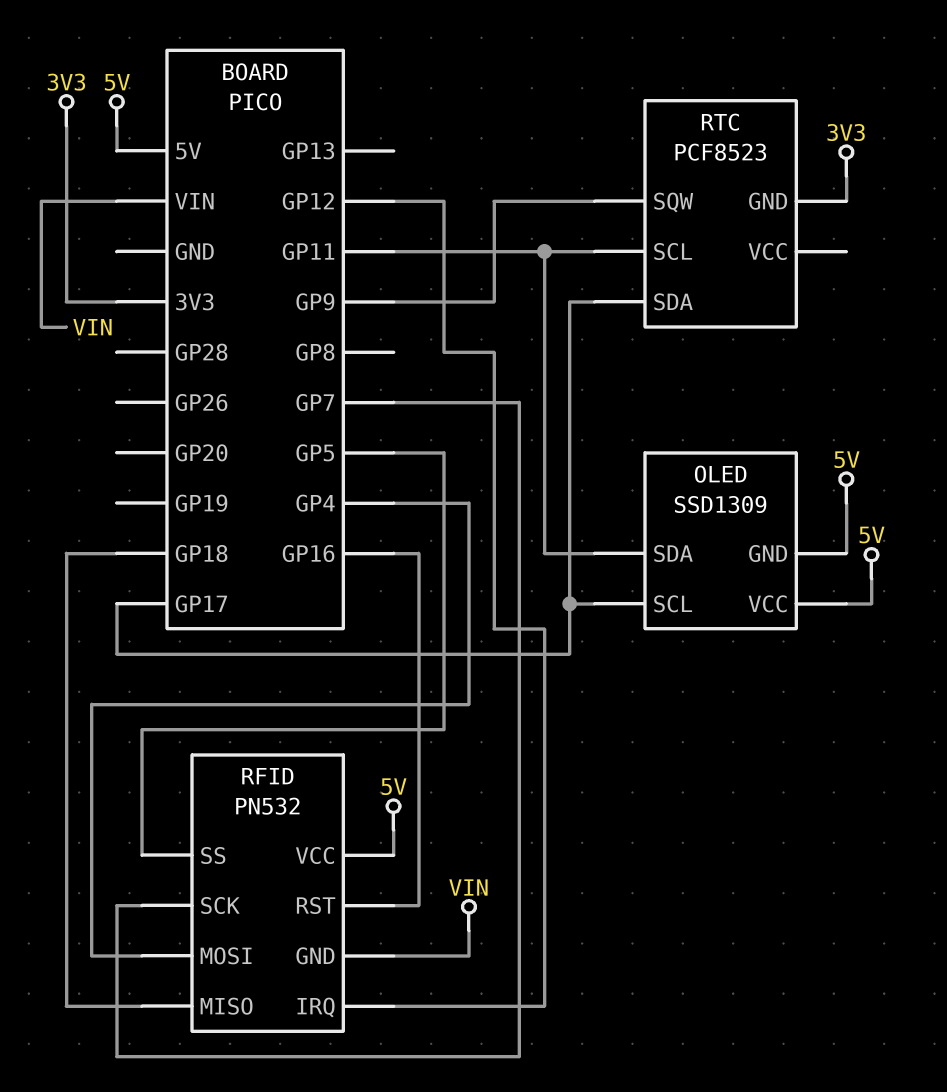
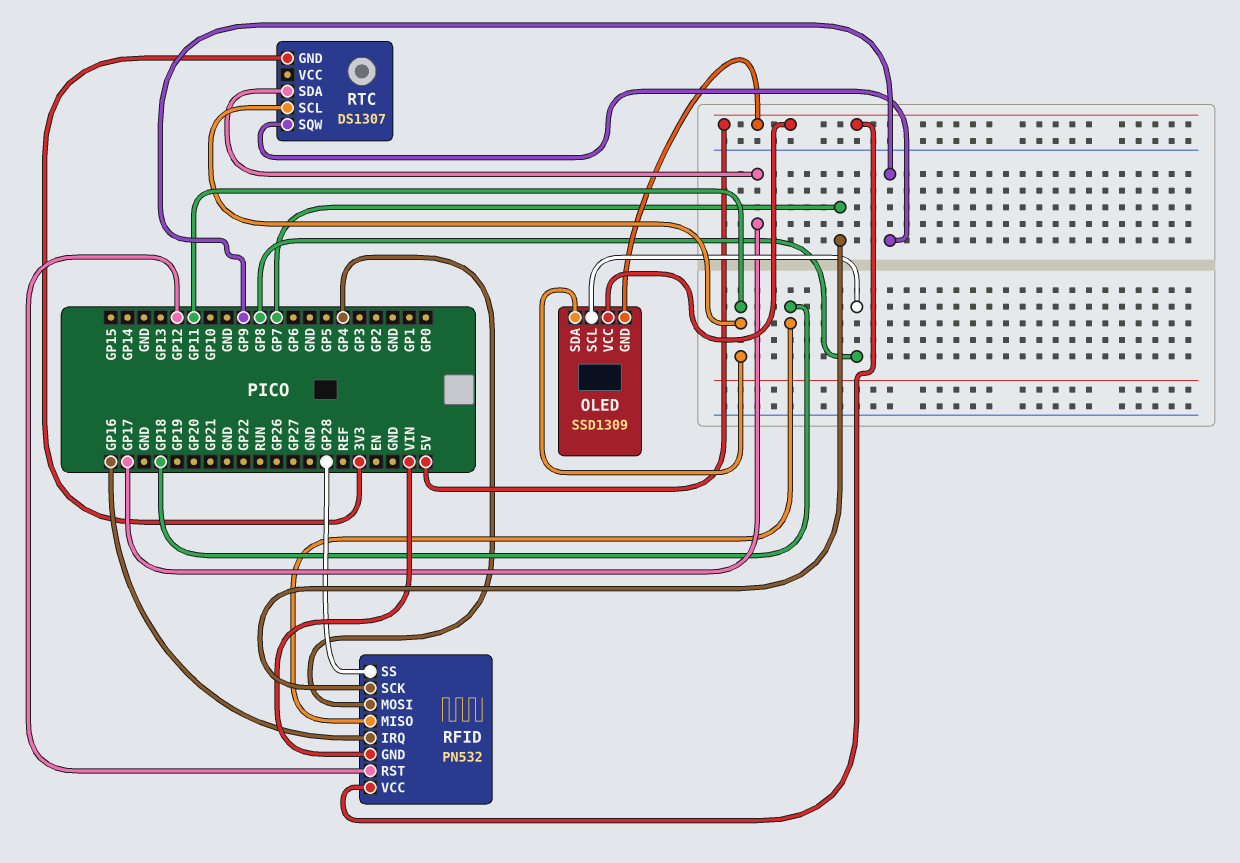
OLED pin SCL: GP17 -> GP8
RFID pin IRQ: GP12 -> GP16
RFID pin RST: GP16 -> GP12
RFID pin SS: GP5 -> GP28
RTC: PCF8523 -> DS1307

